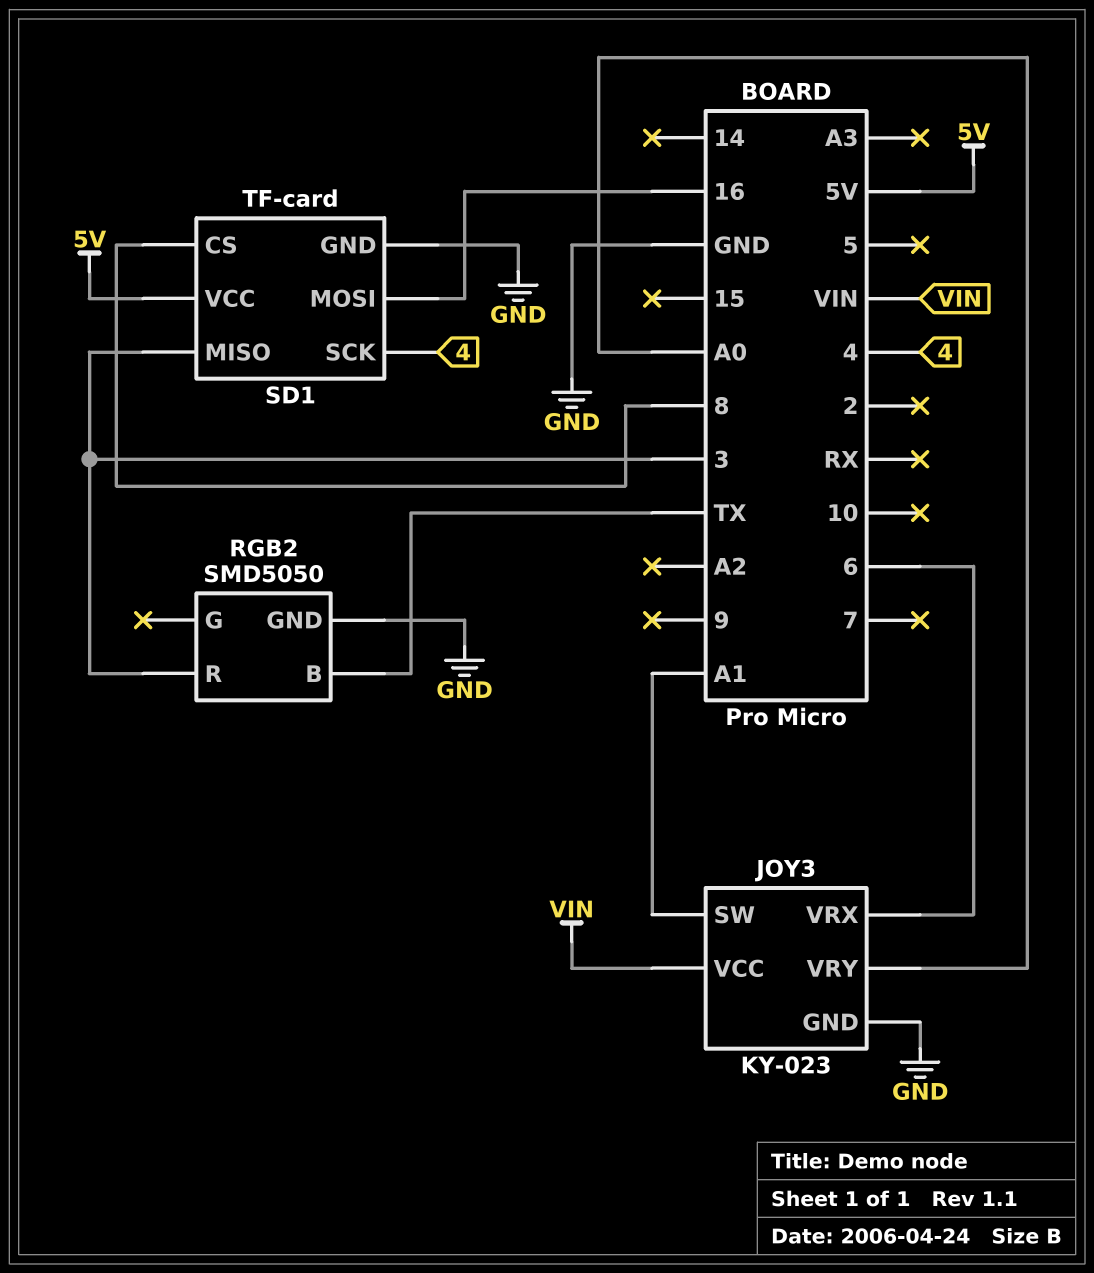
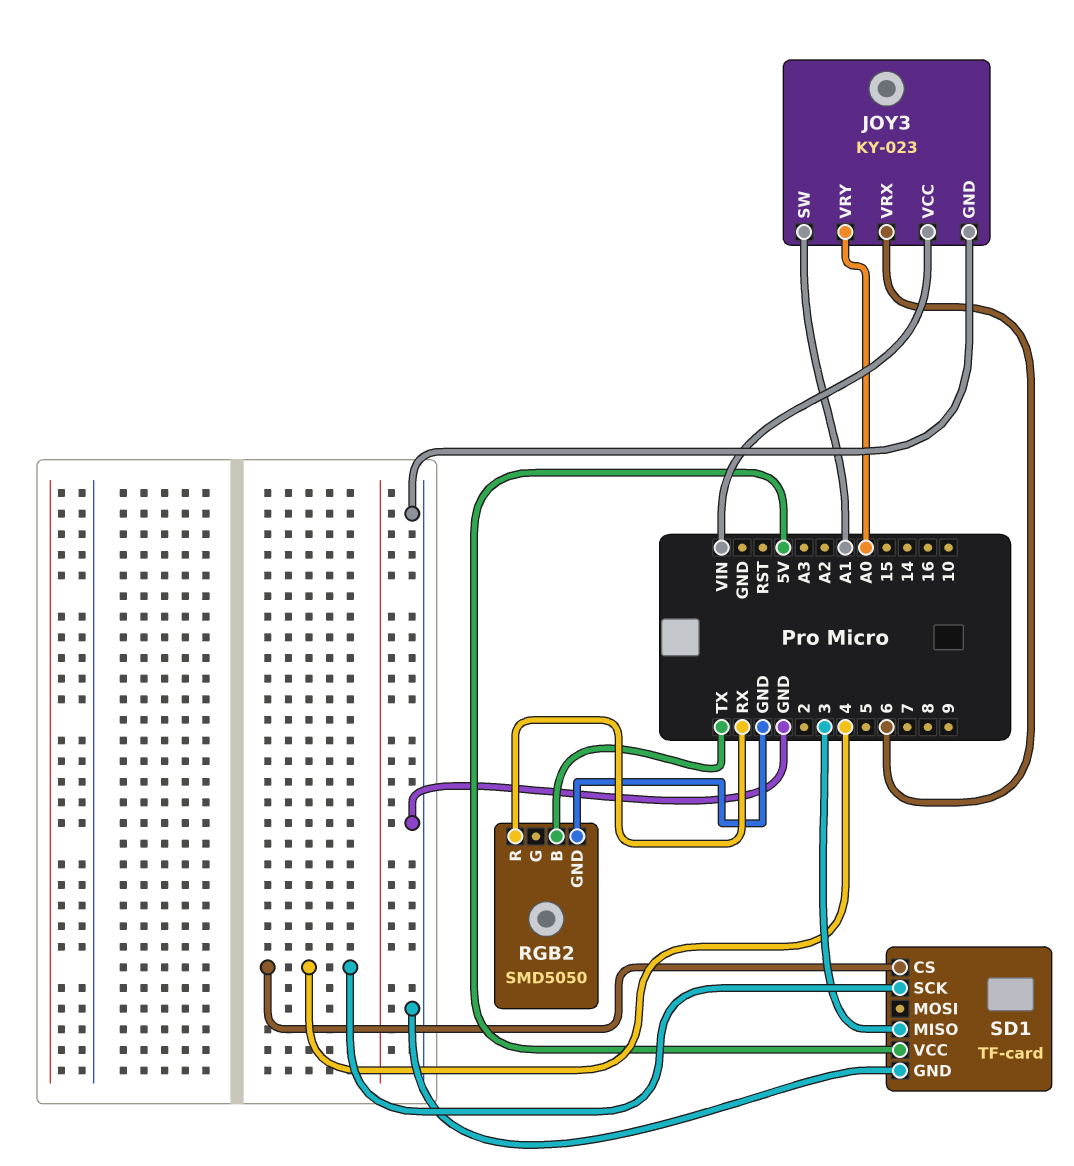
RGB2 pin R: 3 -> RX
SD1 pin CS: 8 -> 4
SD1 pin MOSI: 16 -> none

